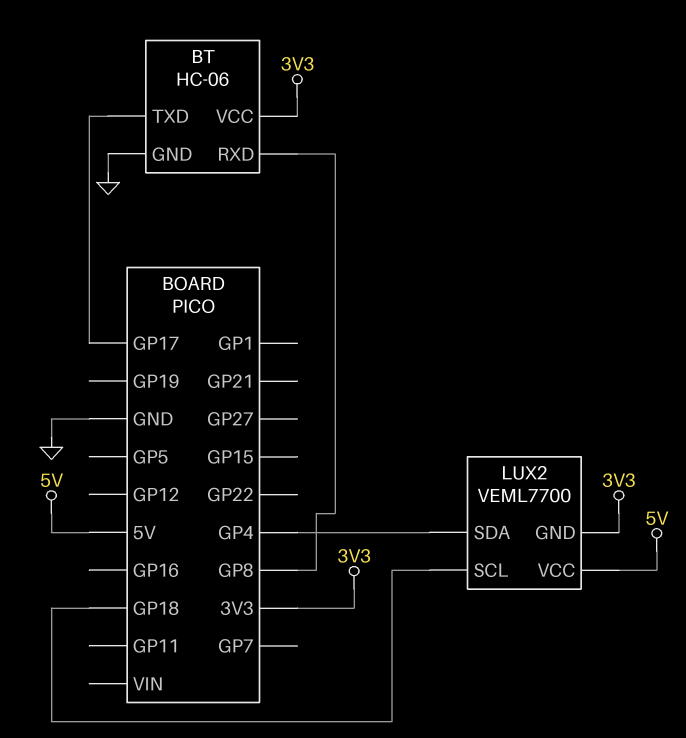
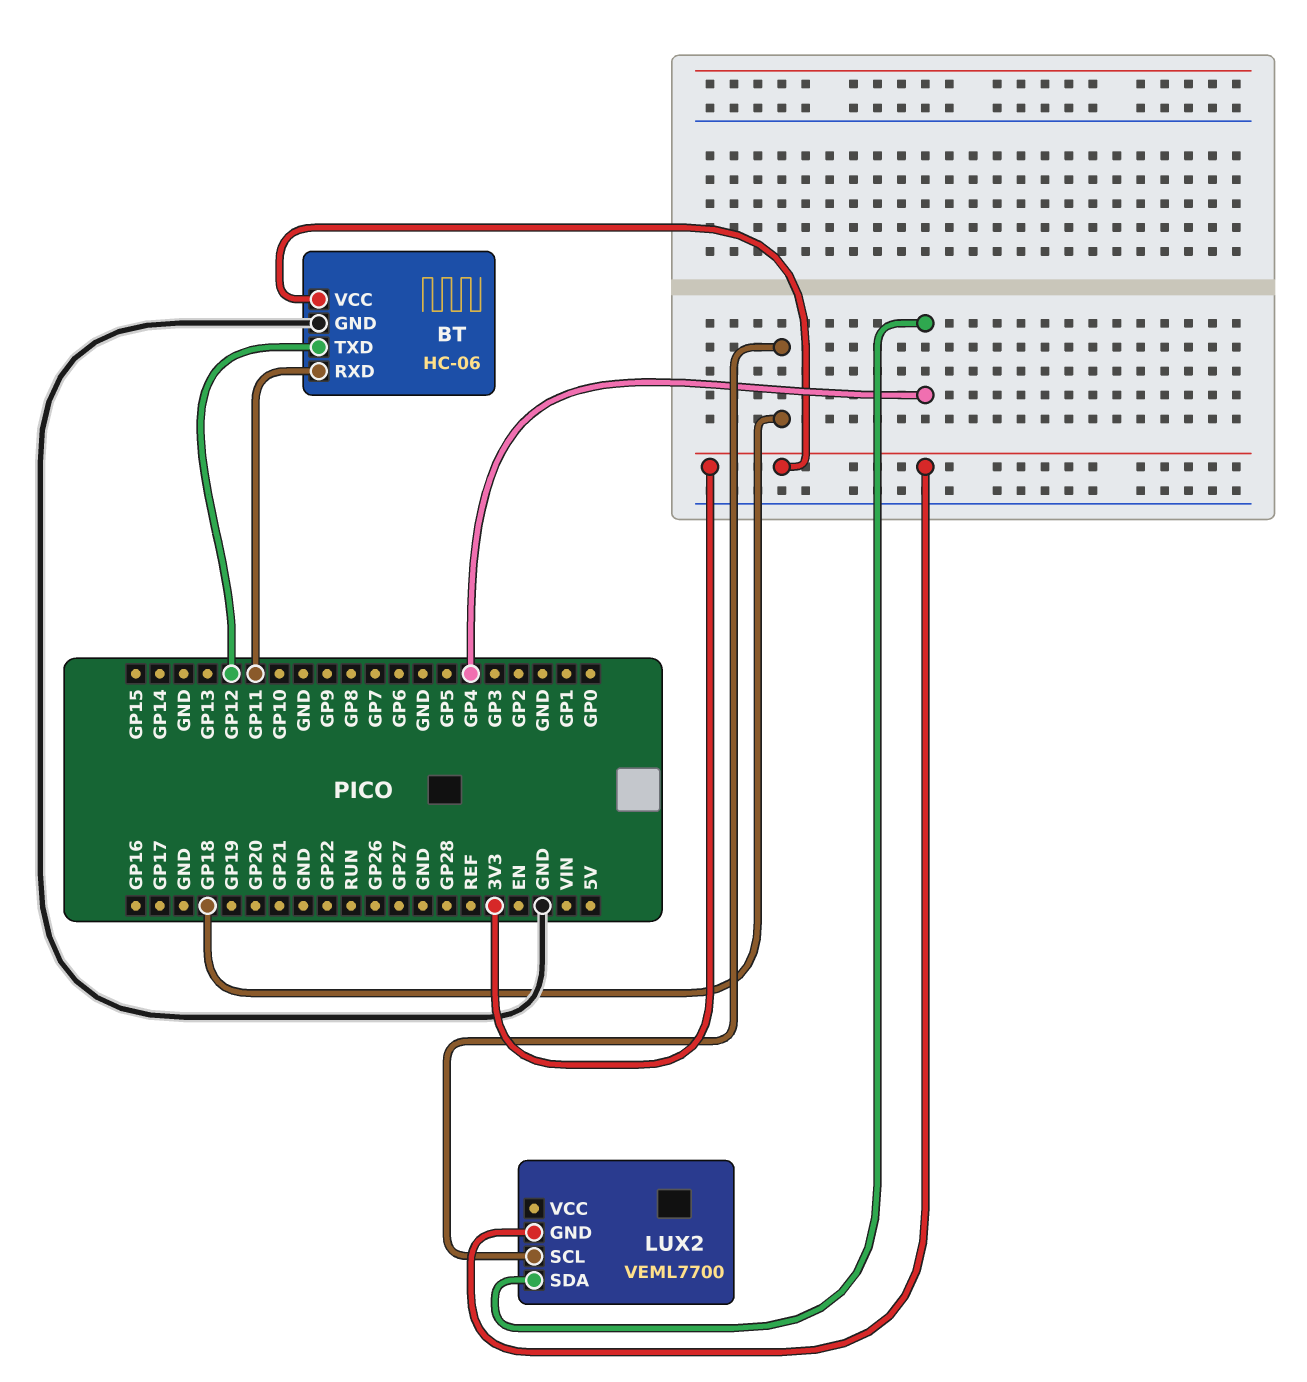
BT pin RXD: GP8 -> GP11
BT pin TXD: GP17 -> GP12
LUX2 pin VCC: 5V -> none

